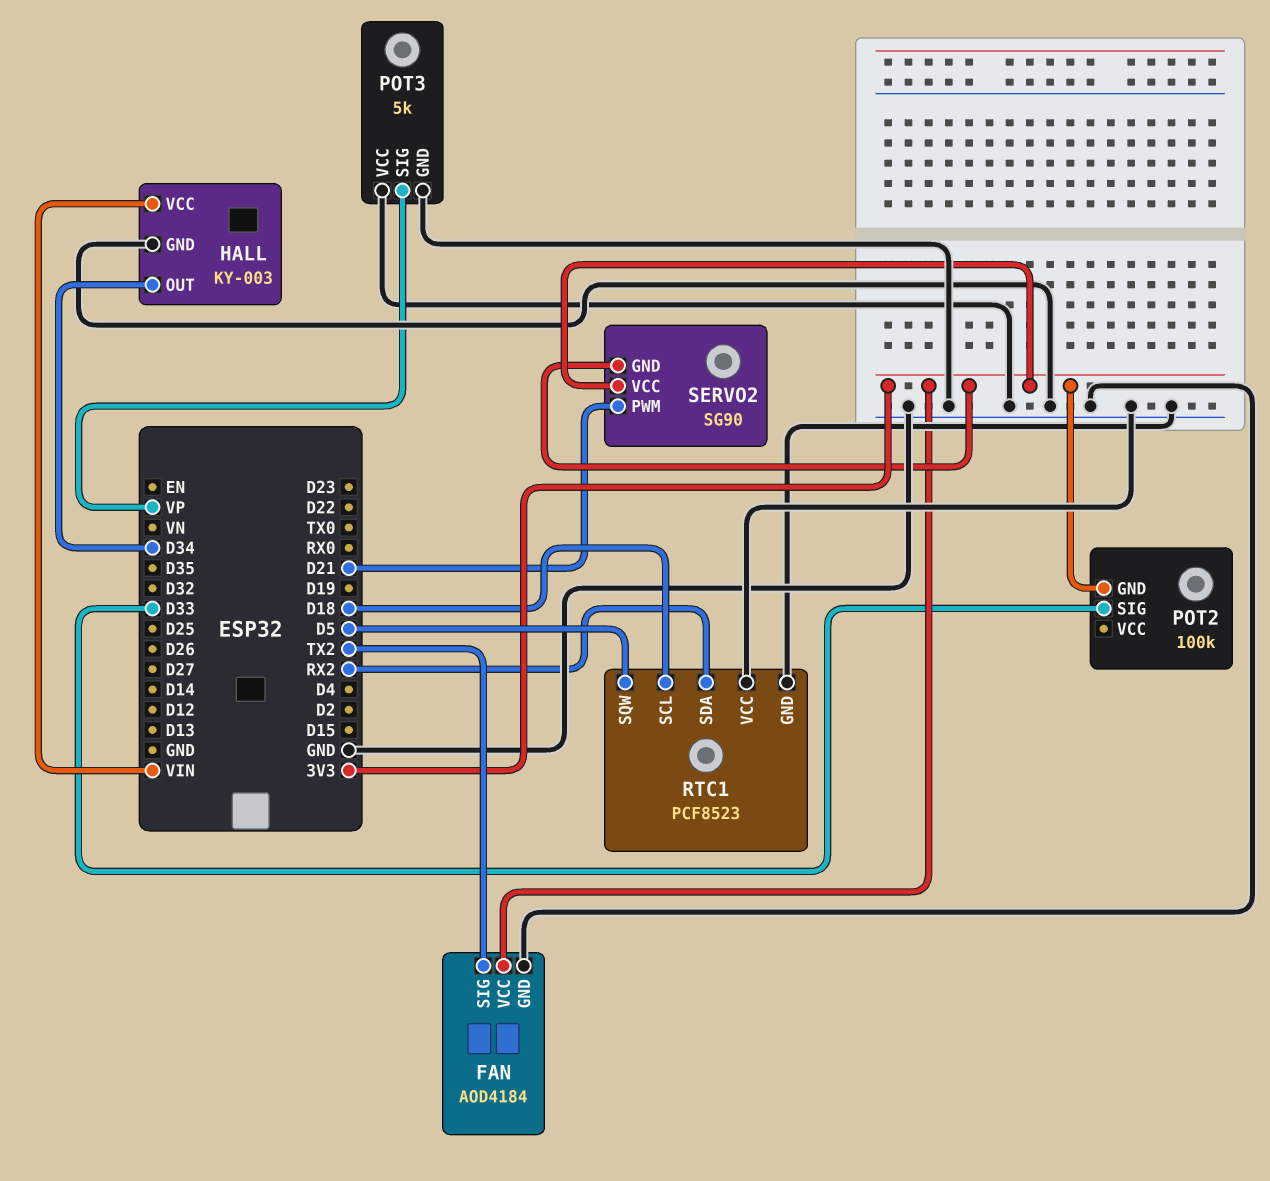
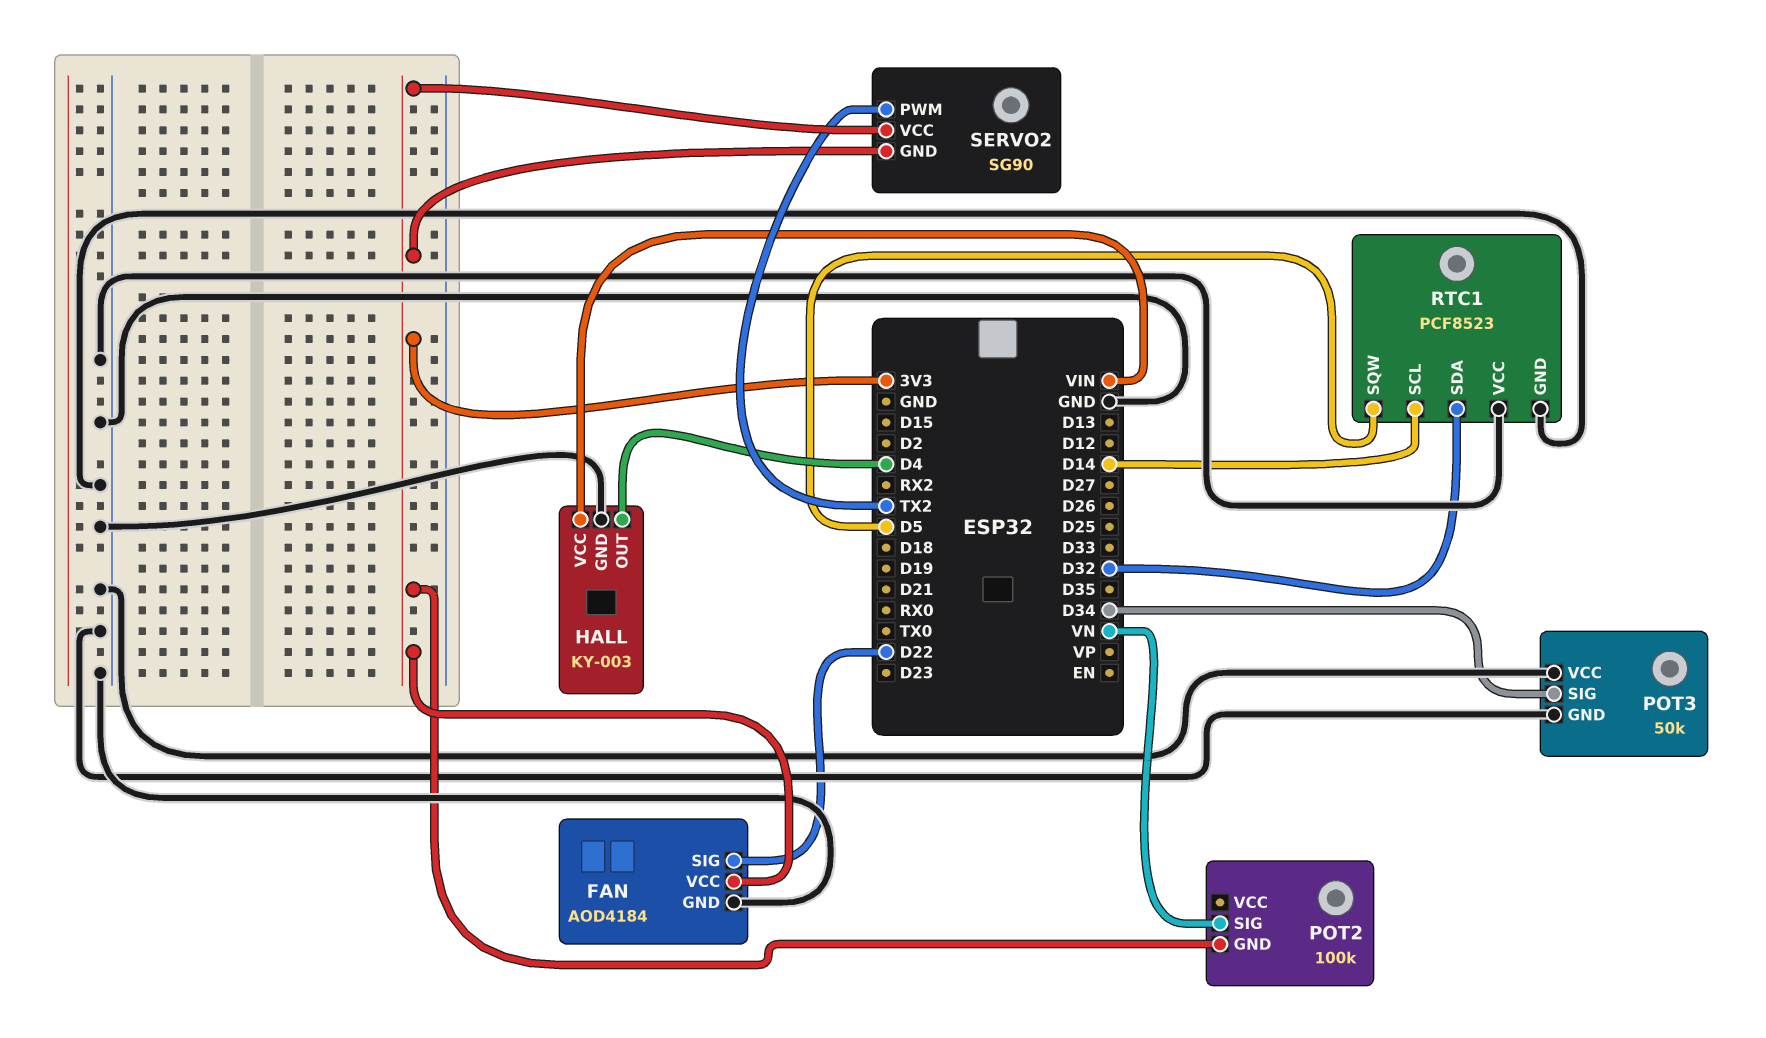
FAN pin SIG: TX2 -> D22
HALL pin OUT: D34 -> D4
POT2 pin SIG: D33 -> VN
POT3: 5k -> 50k
POT3 pin SIG: VP -> D34
RTC1 pin SCL: D18 -> D14
RTC1 pin SDA: RX2 -> D32
SERVO2 pin PWM: D21 -> TX2

